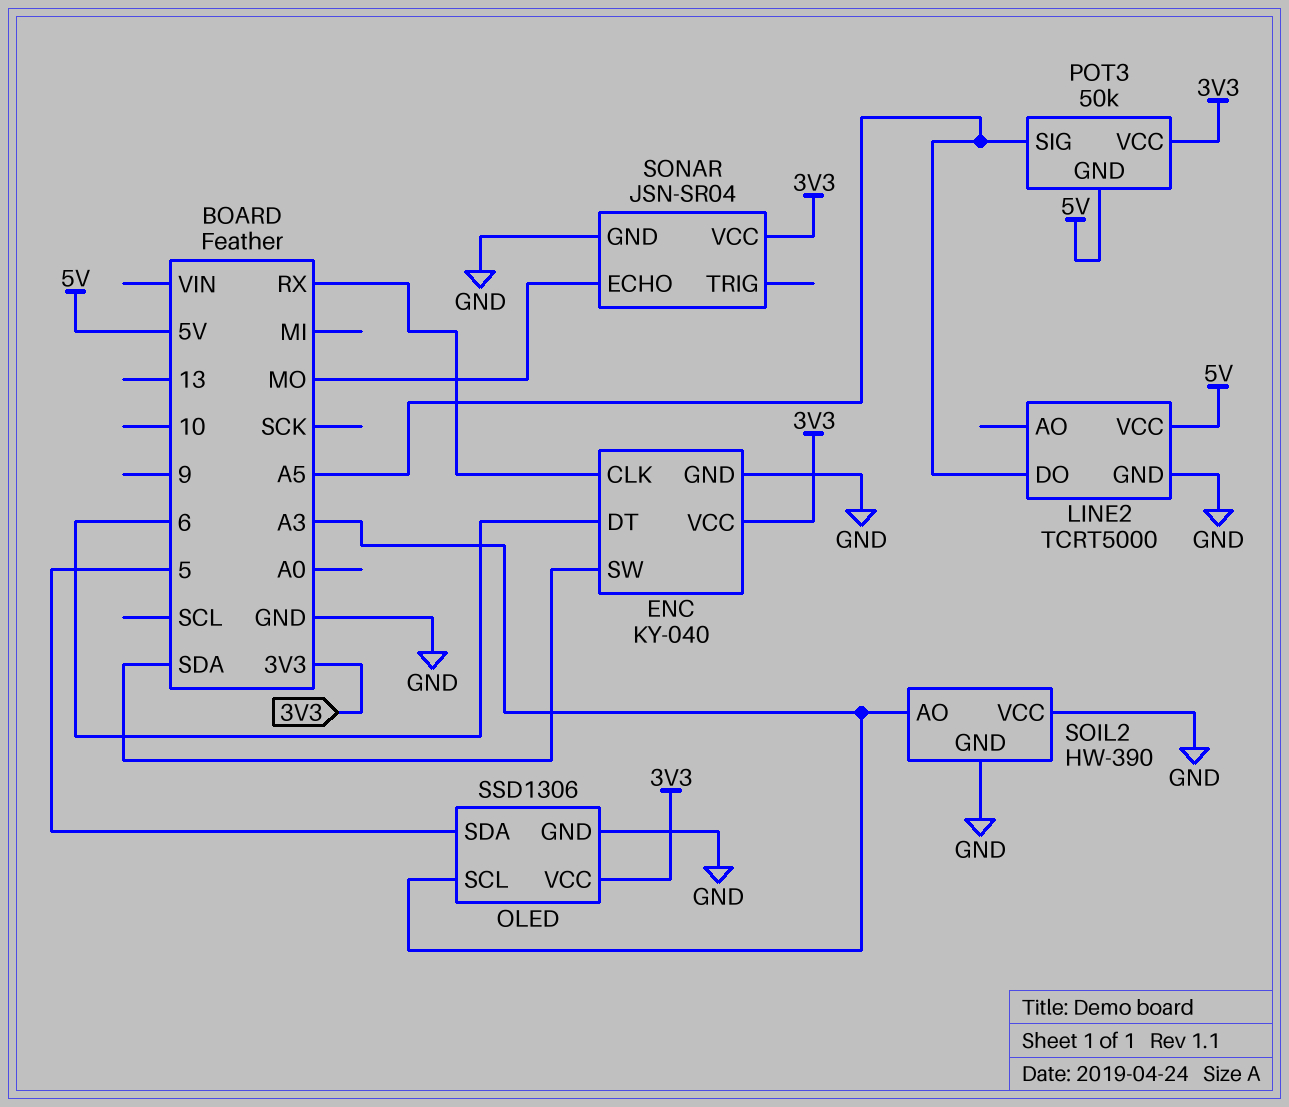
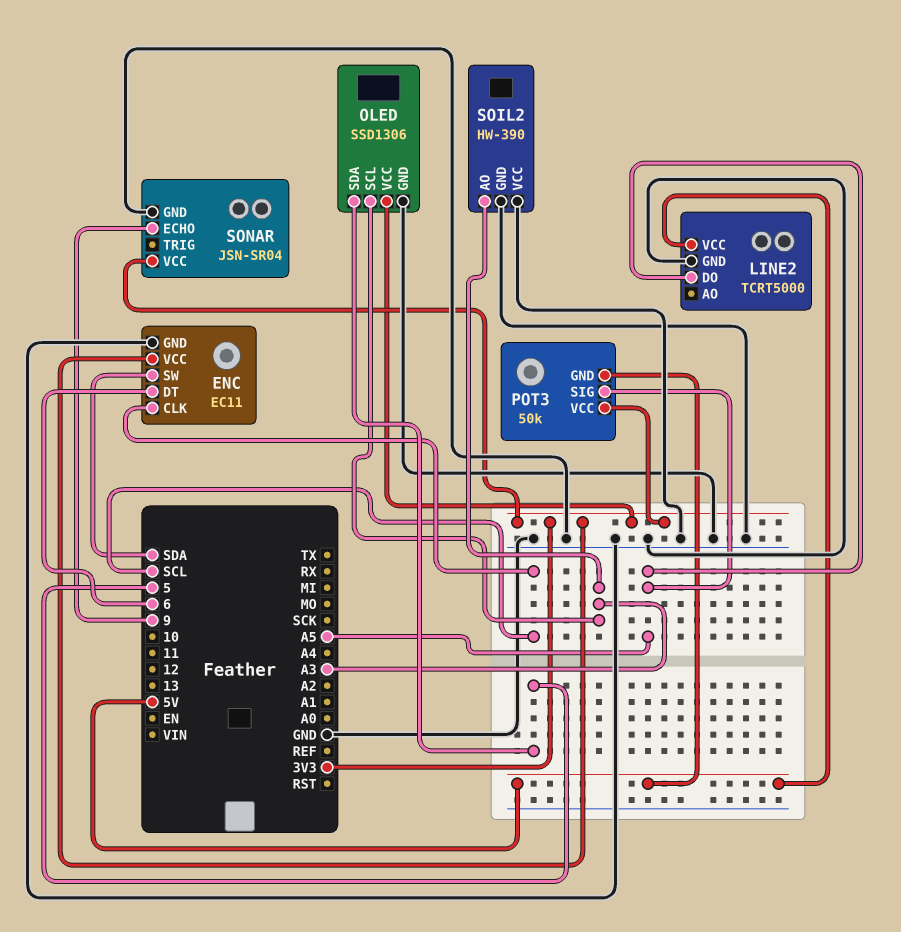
ENC: KY-040 -> EC11
ENC pin CLK: RX -> SCL
SONAR pin ECHO: MO -> 9

